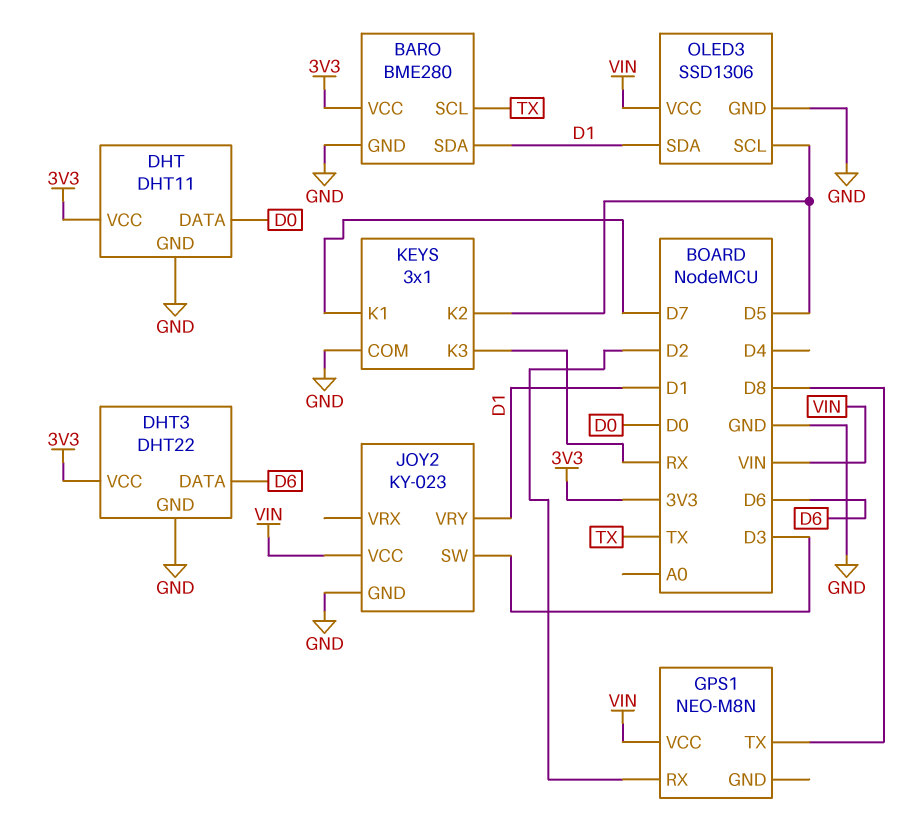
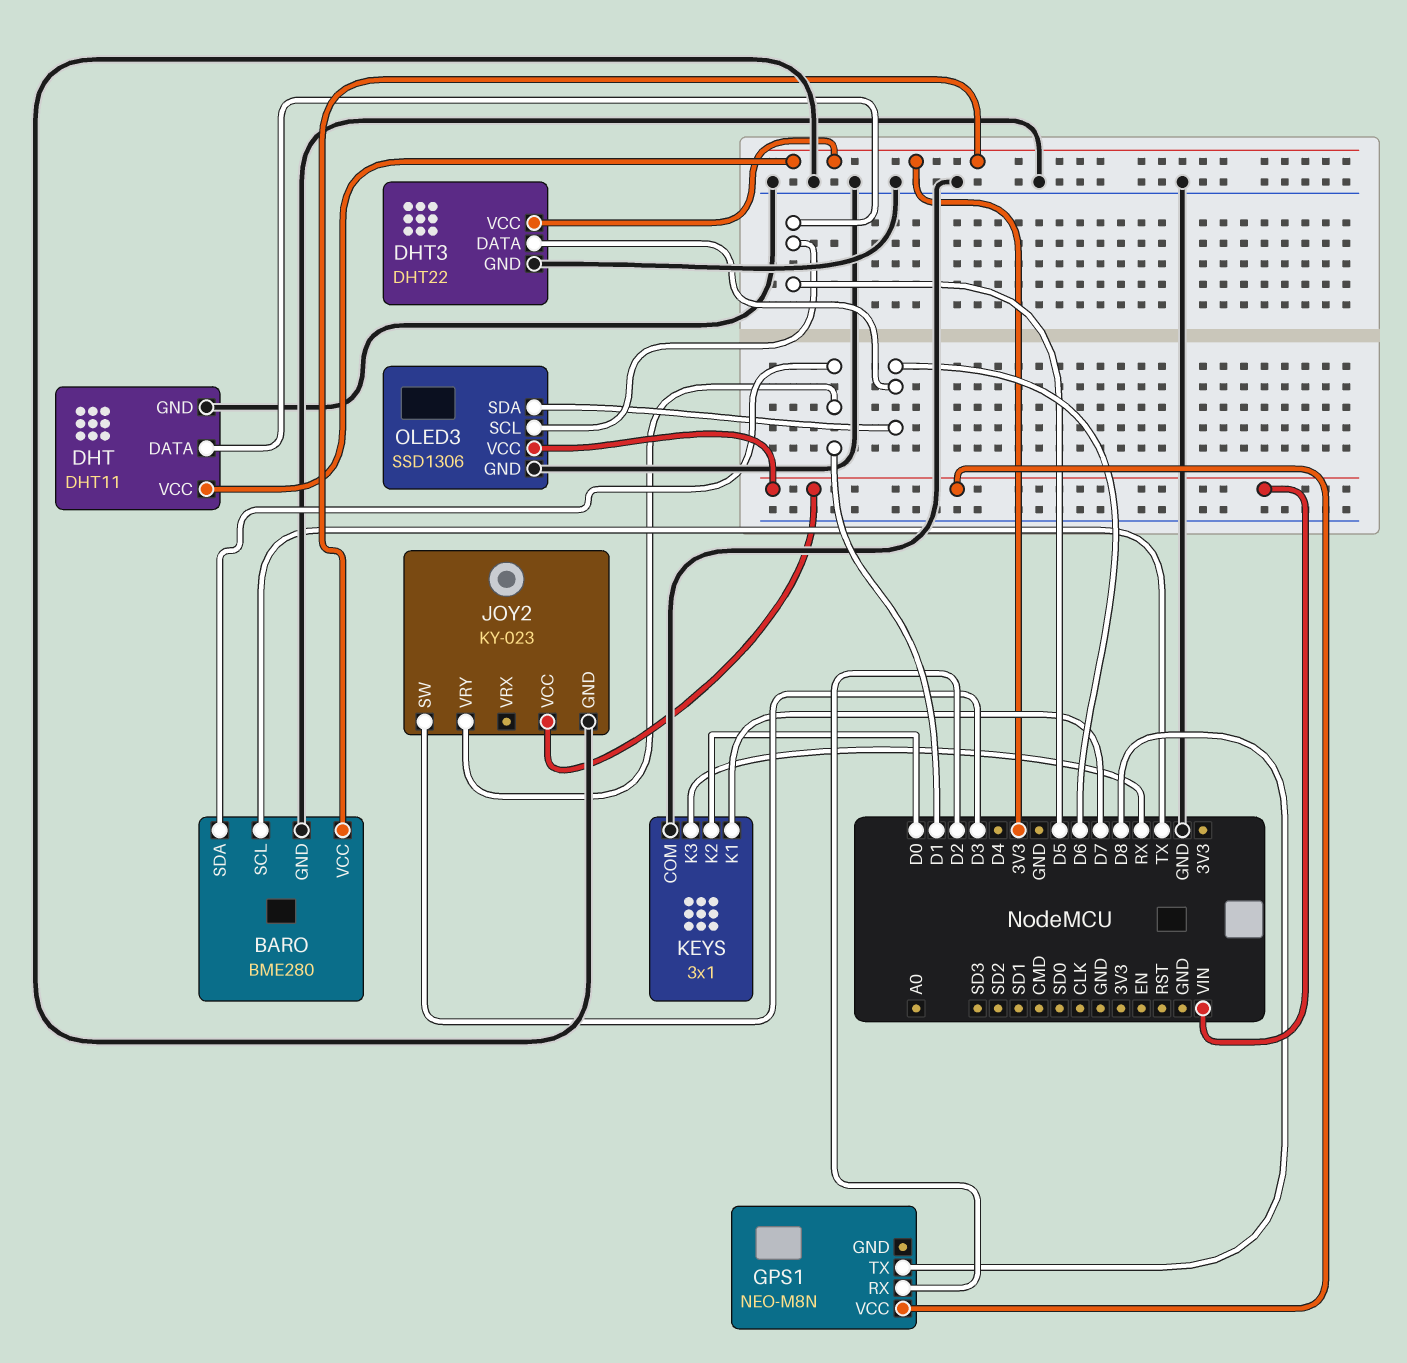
DHT pin DATA: D0 -> D5
KEYS pin K2: D5 -> D0
OLED3 pin SDA: D1 -> D6

